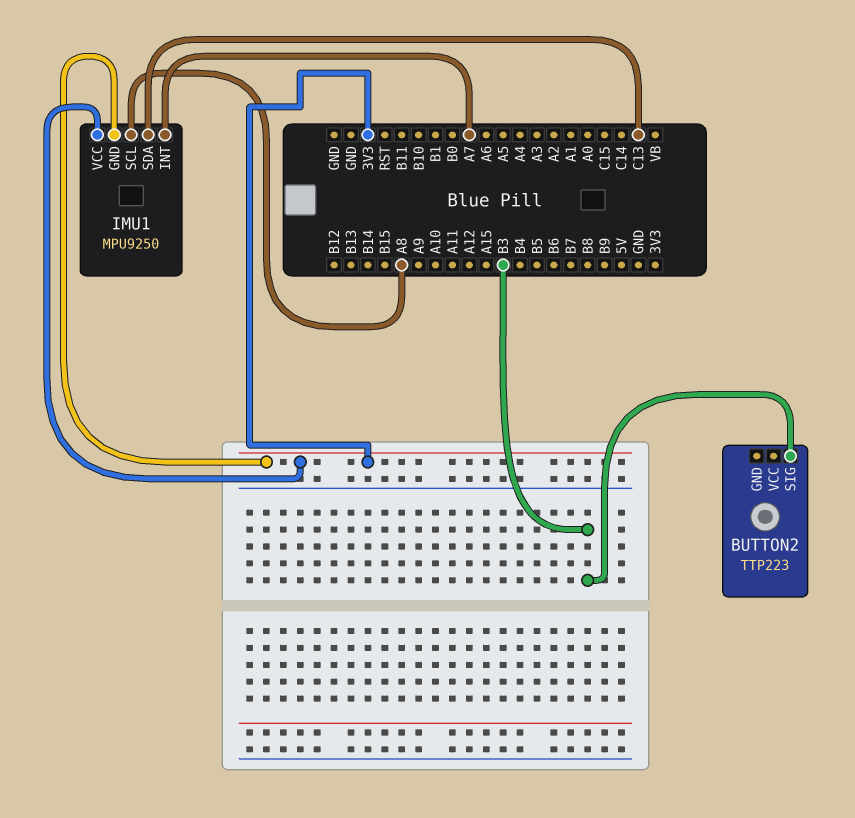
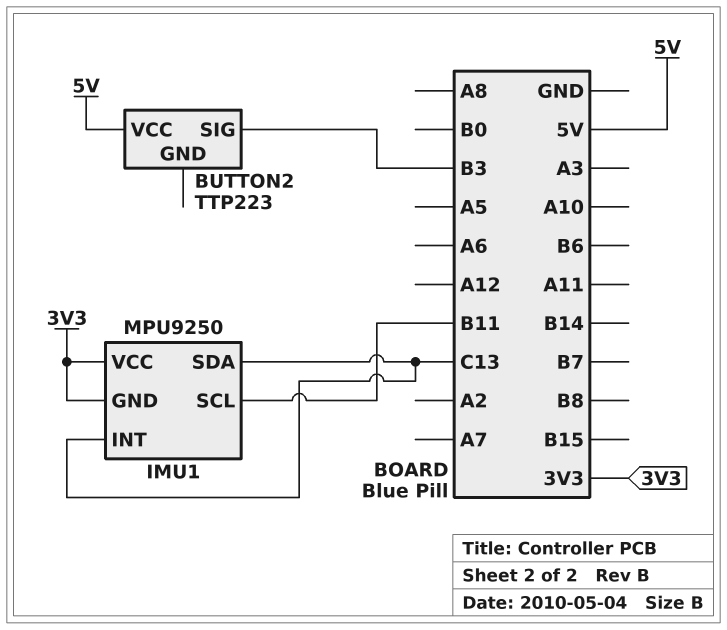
BUTTON2 pin VCC: none -> 5V
IMU1 pin INT: A7 -> C13
IMU1 pin SCL: A8 -> B11

